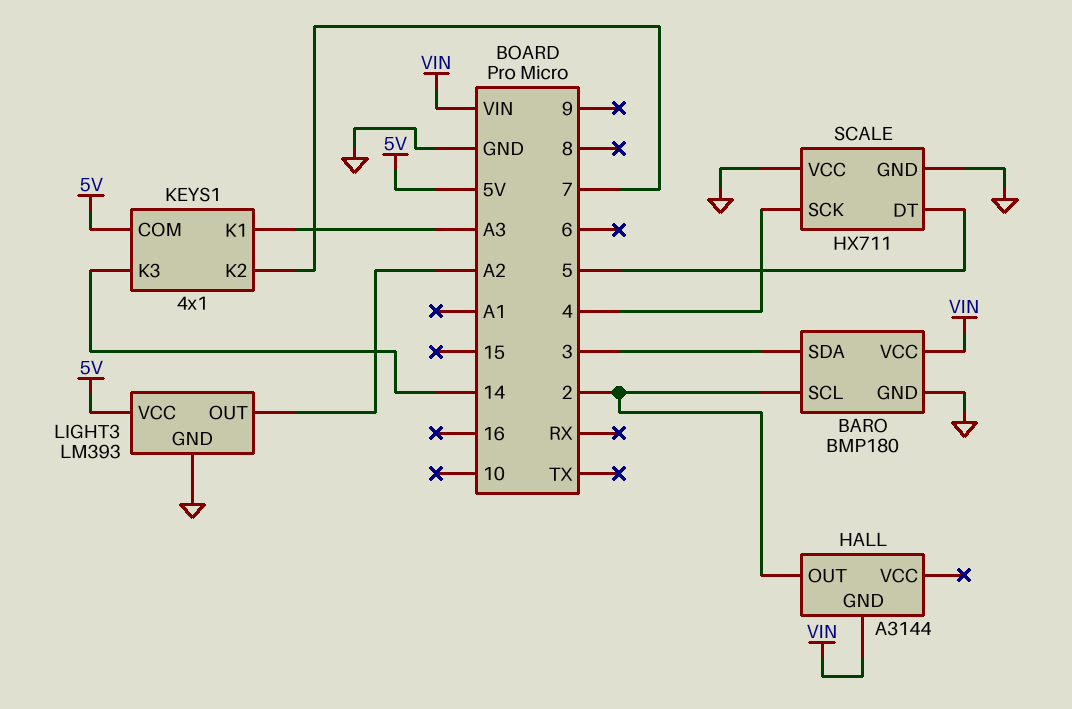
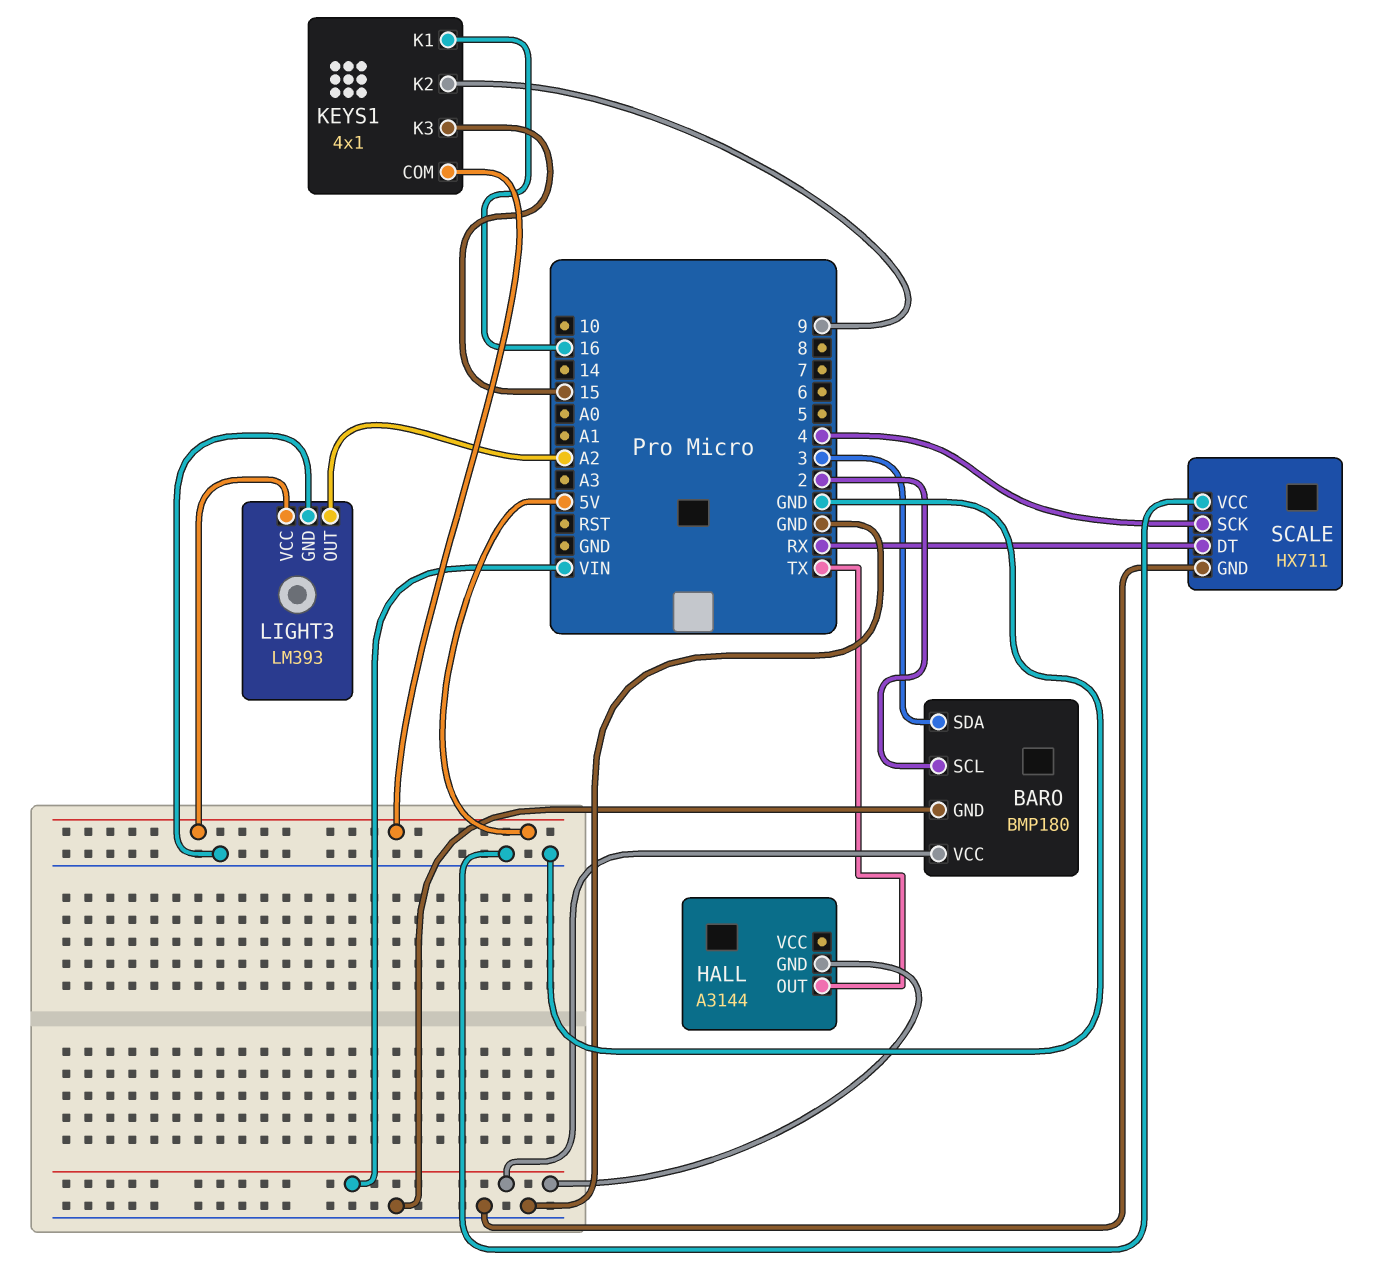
HALL pin OUT: 2 -> TX
KEYS1 pin K1: A3 -> 16
KEYS1 pin K2: 7 -> 9
KEYS1 pin K3: 14 -> 15
SCALE pin DT: 5 -> RX

